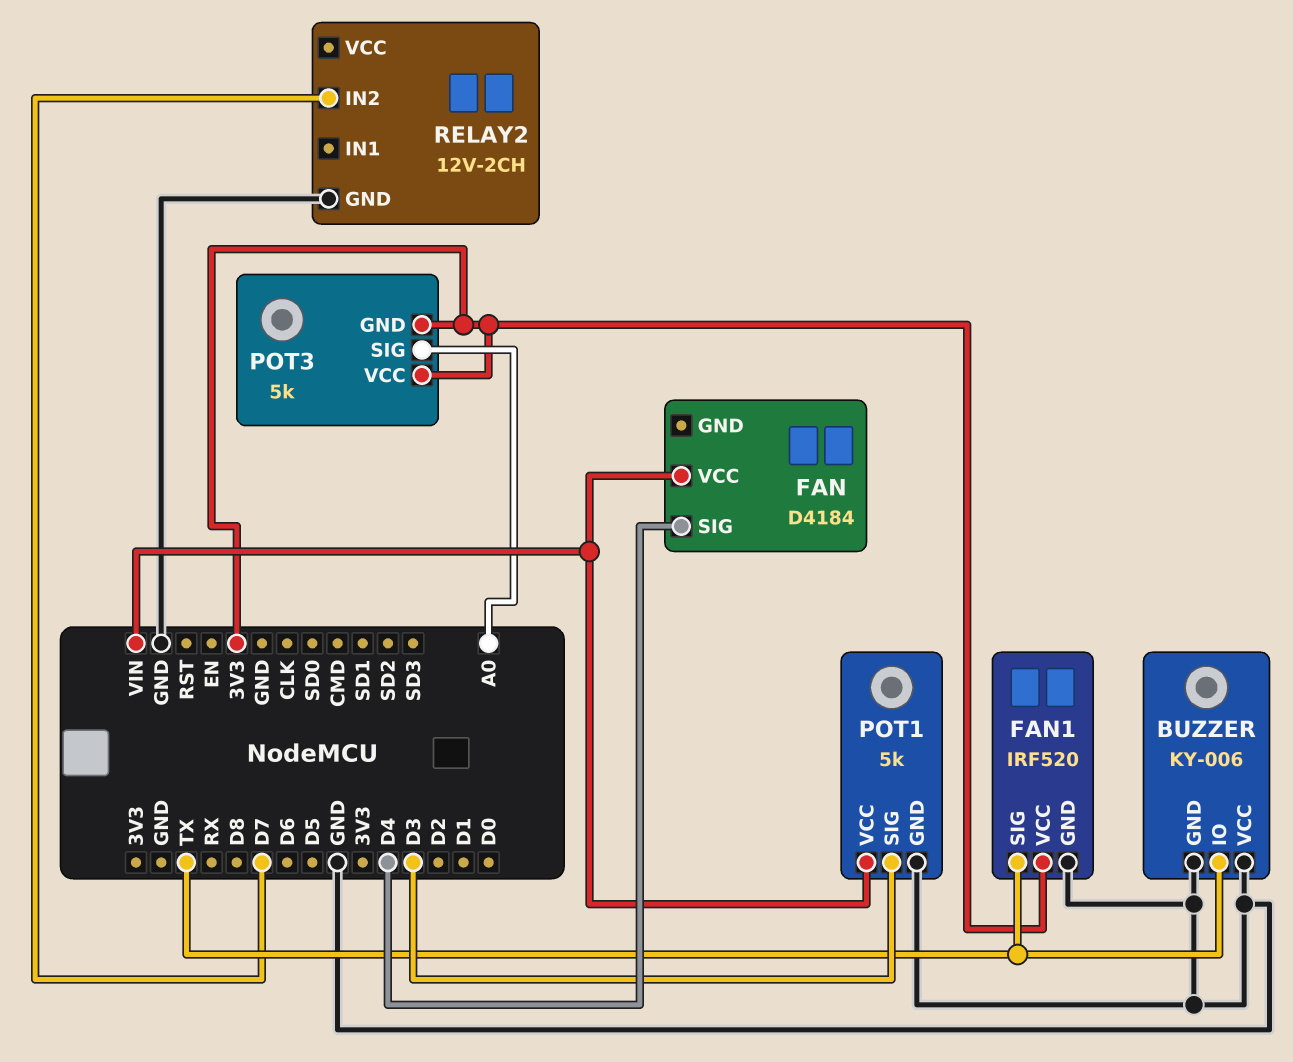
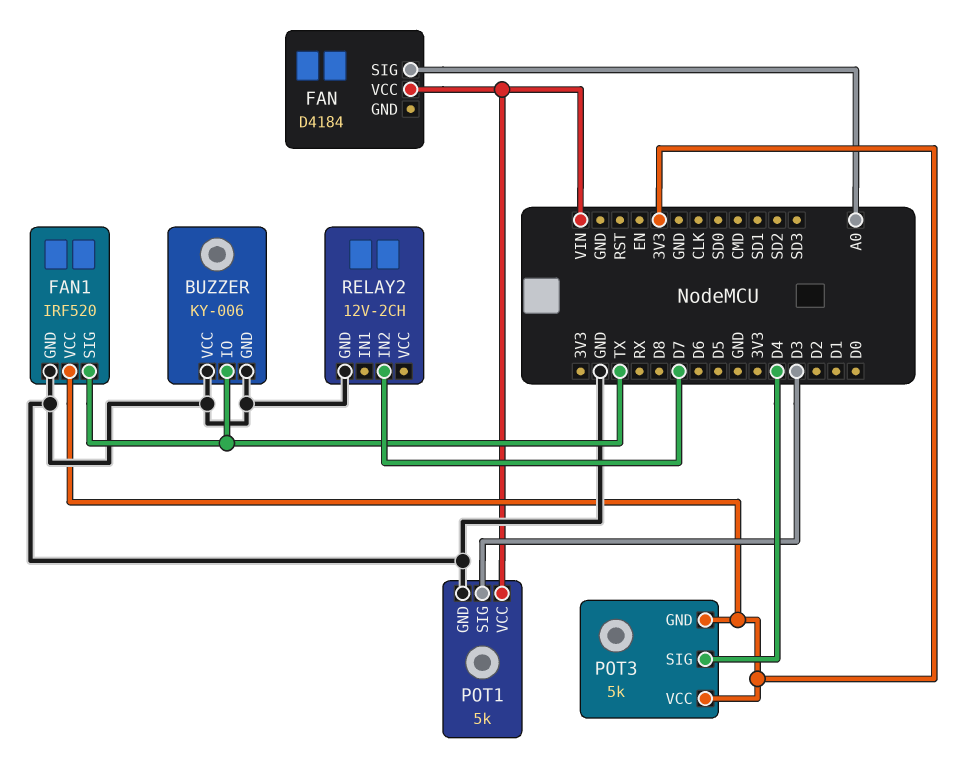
FAN pin SIG: D4 -> A0
POT3 pin SIG: A0 -> D4

